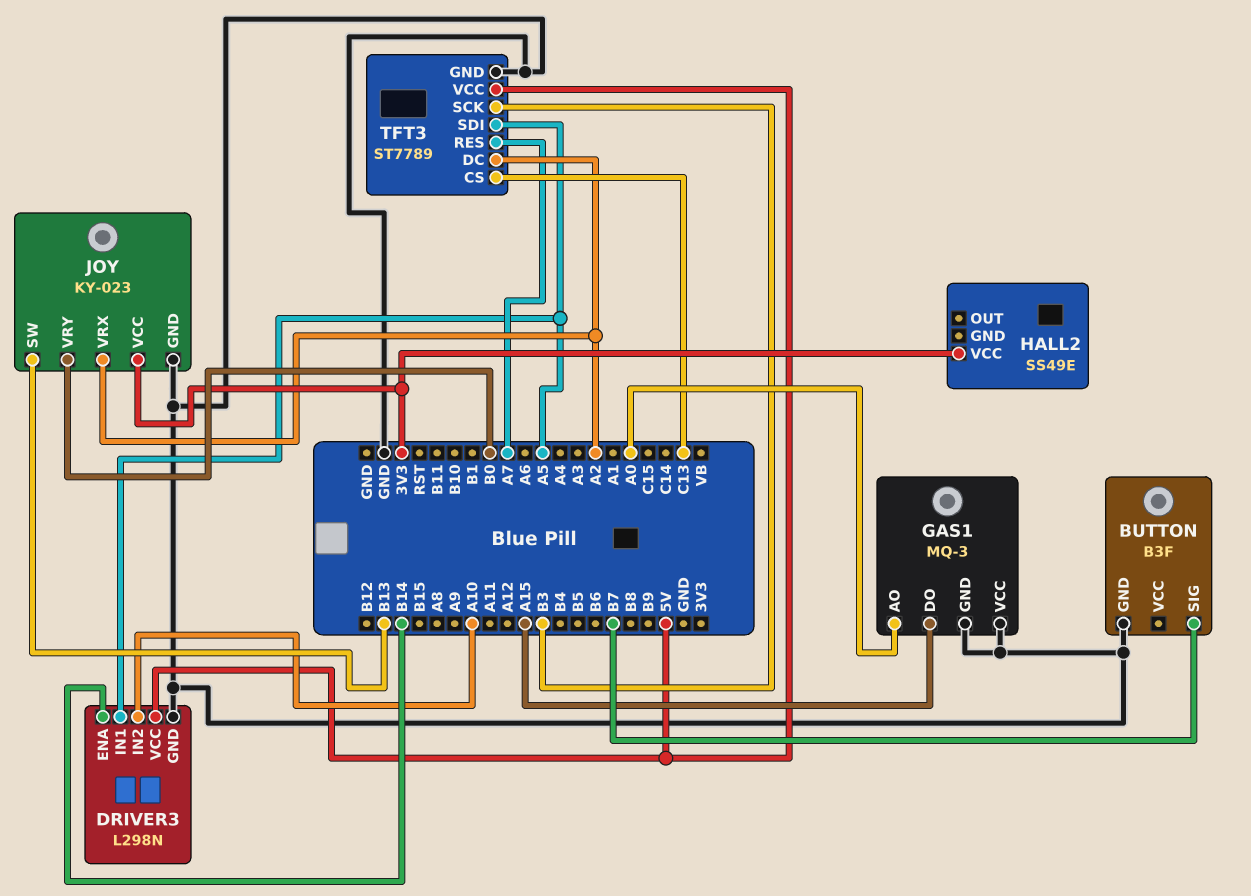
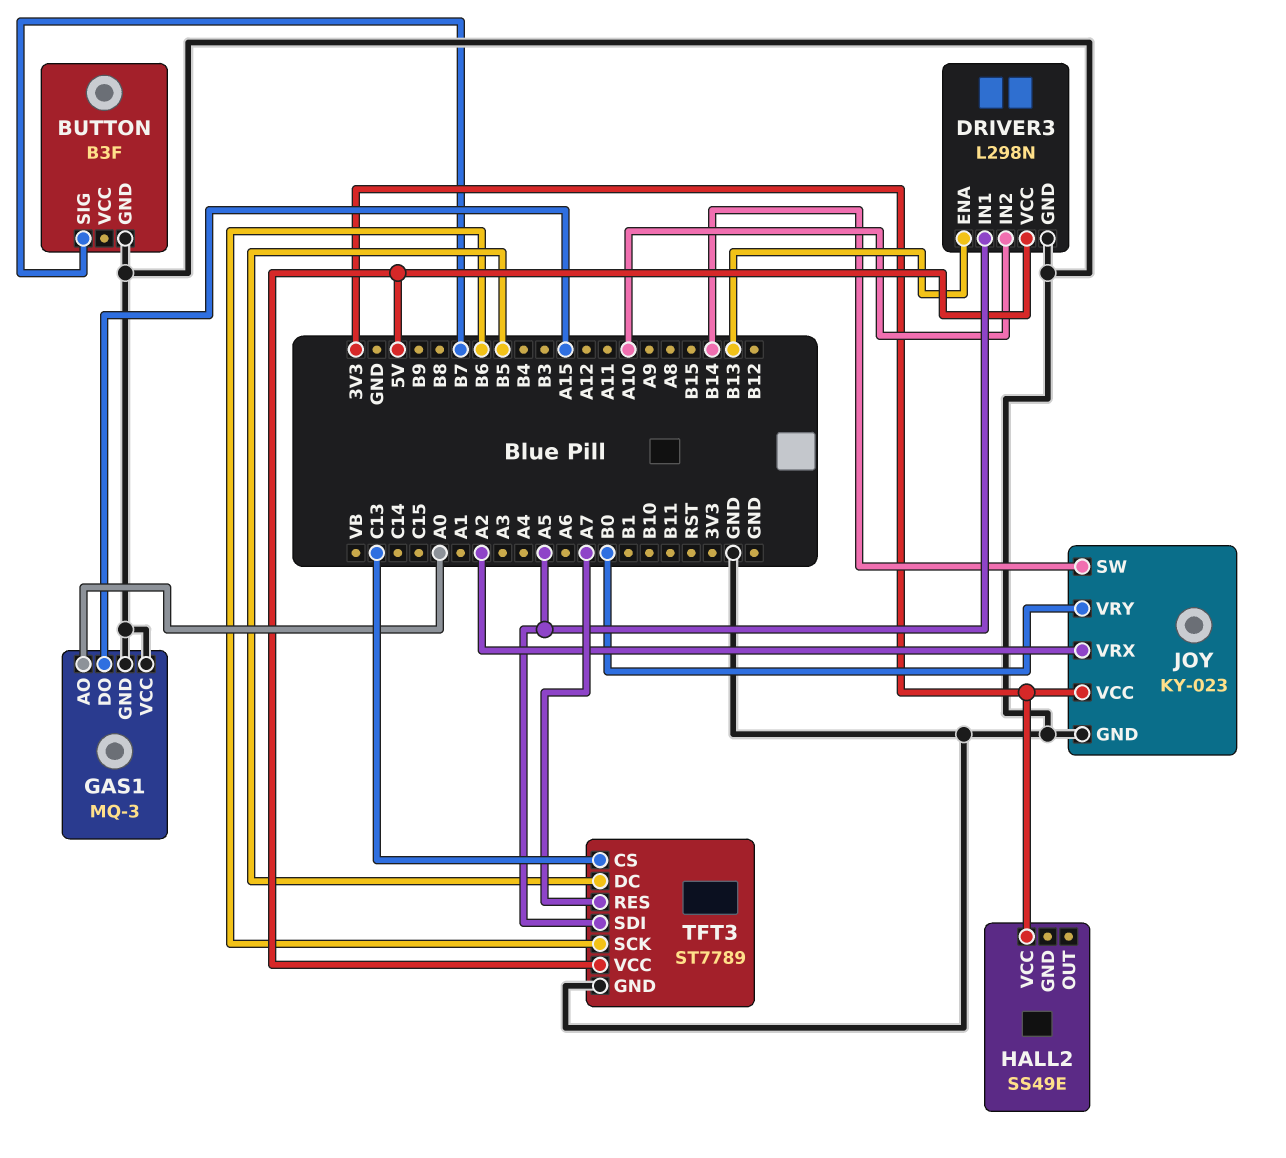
DRIVER3 pin ENA: B14 -> B13
JOY pin SW: B13 -> B14
TFT3 pin DC: A2 -> B5
TFT3 pin SCK: B3 -> B6

